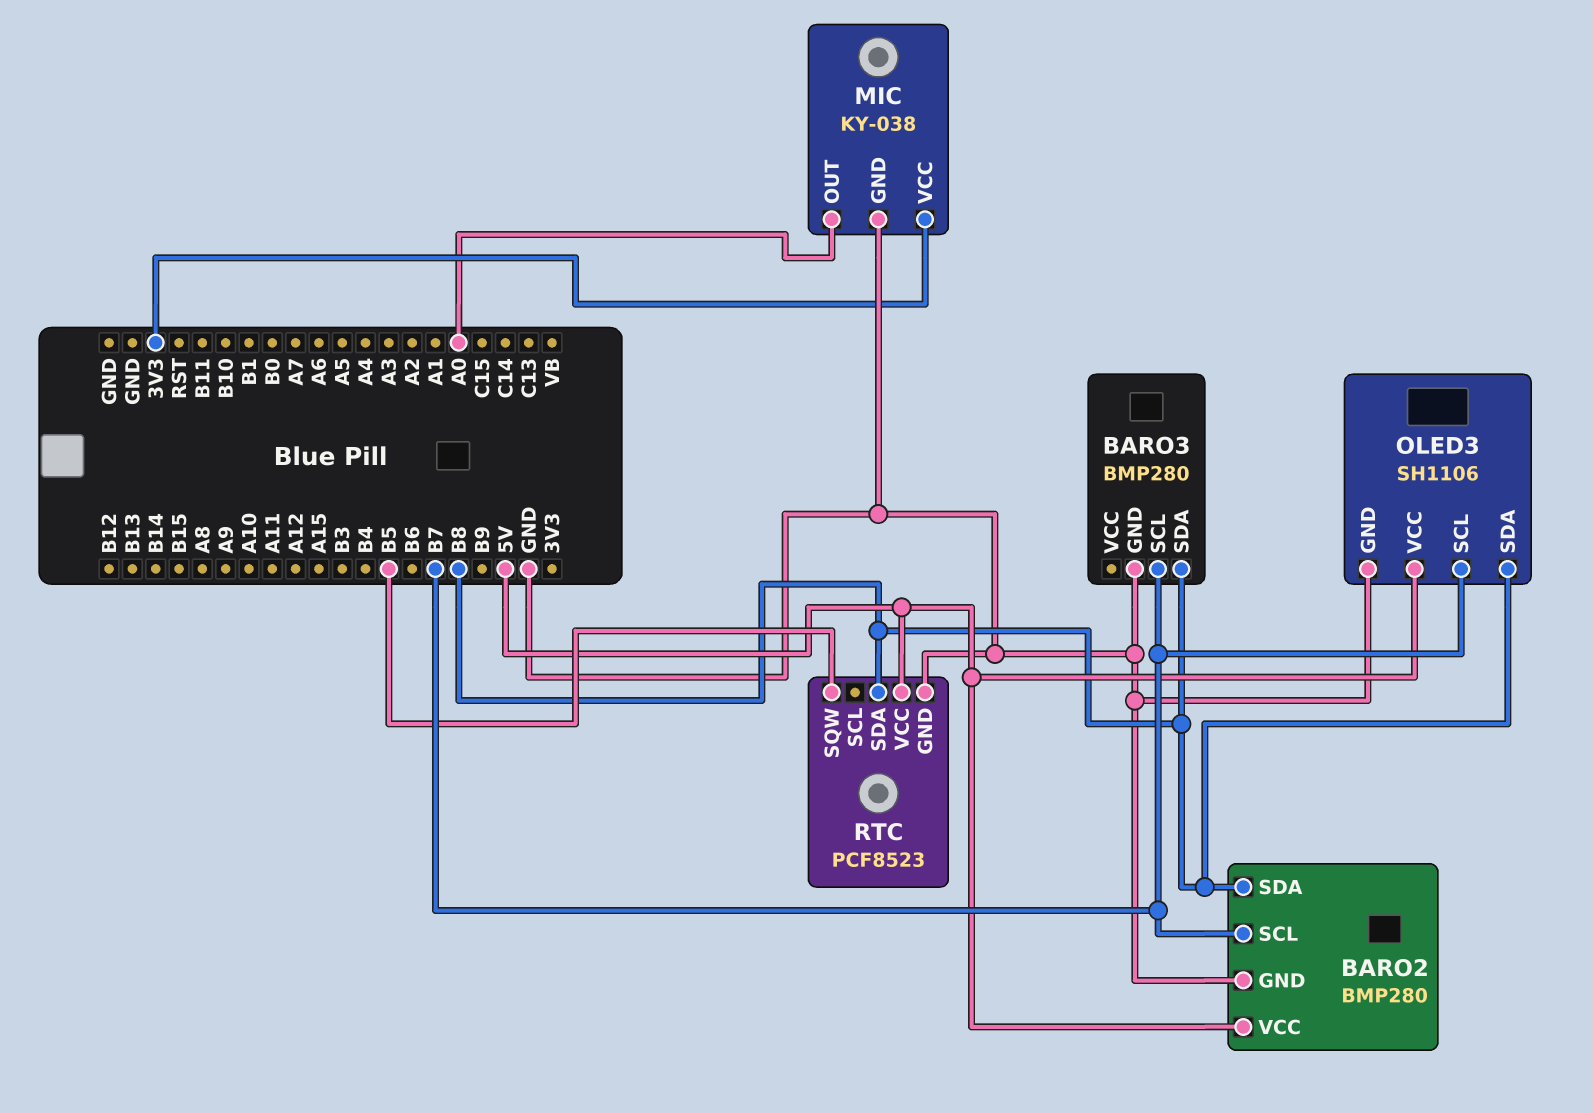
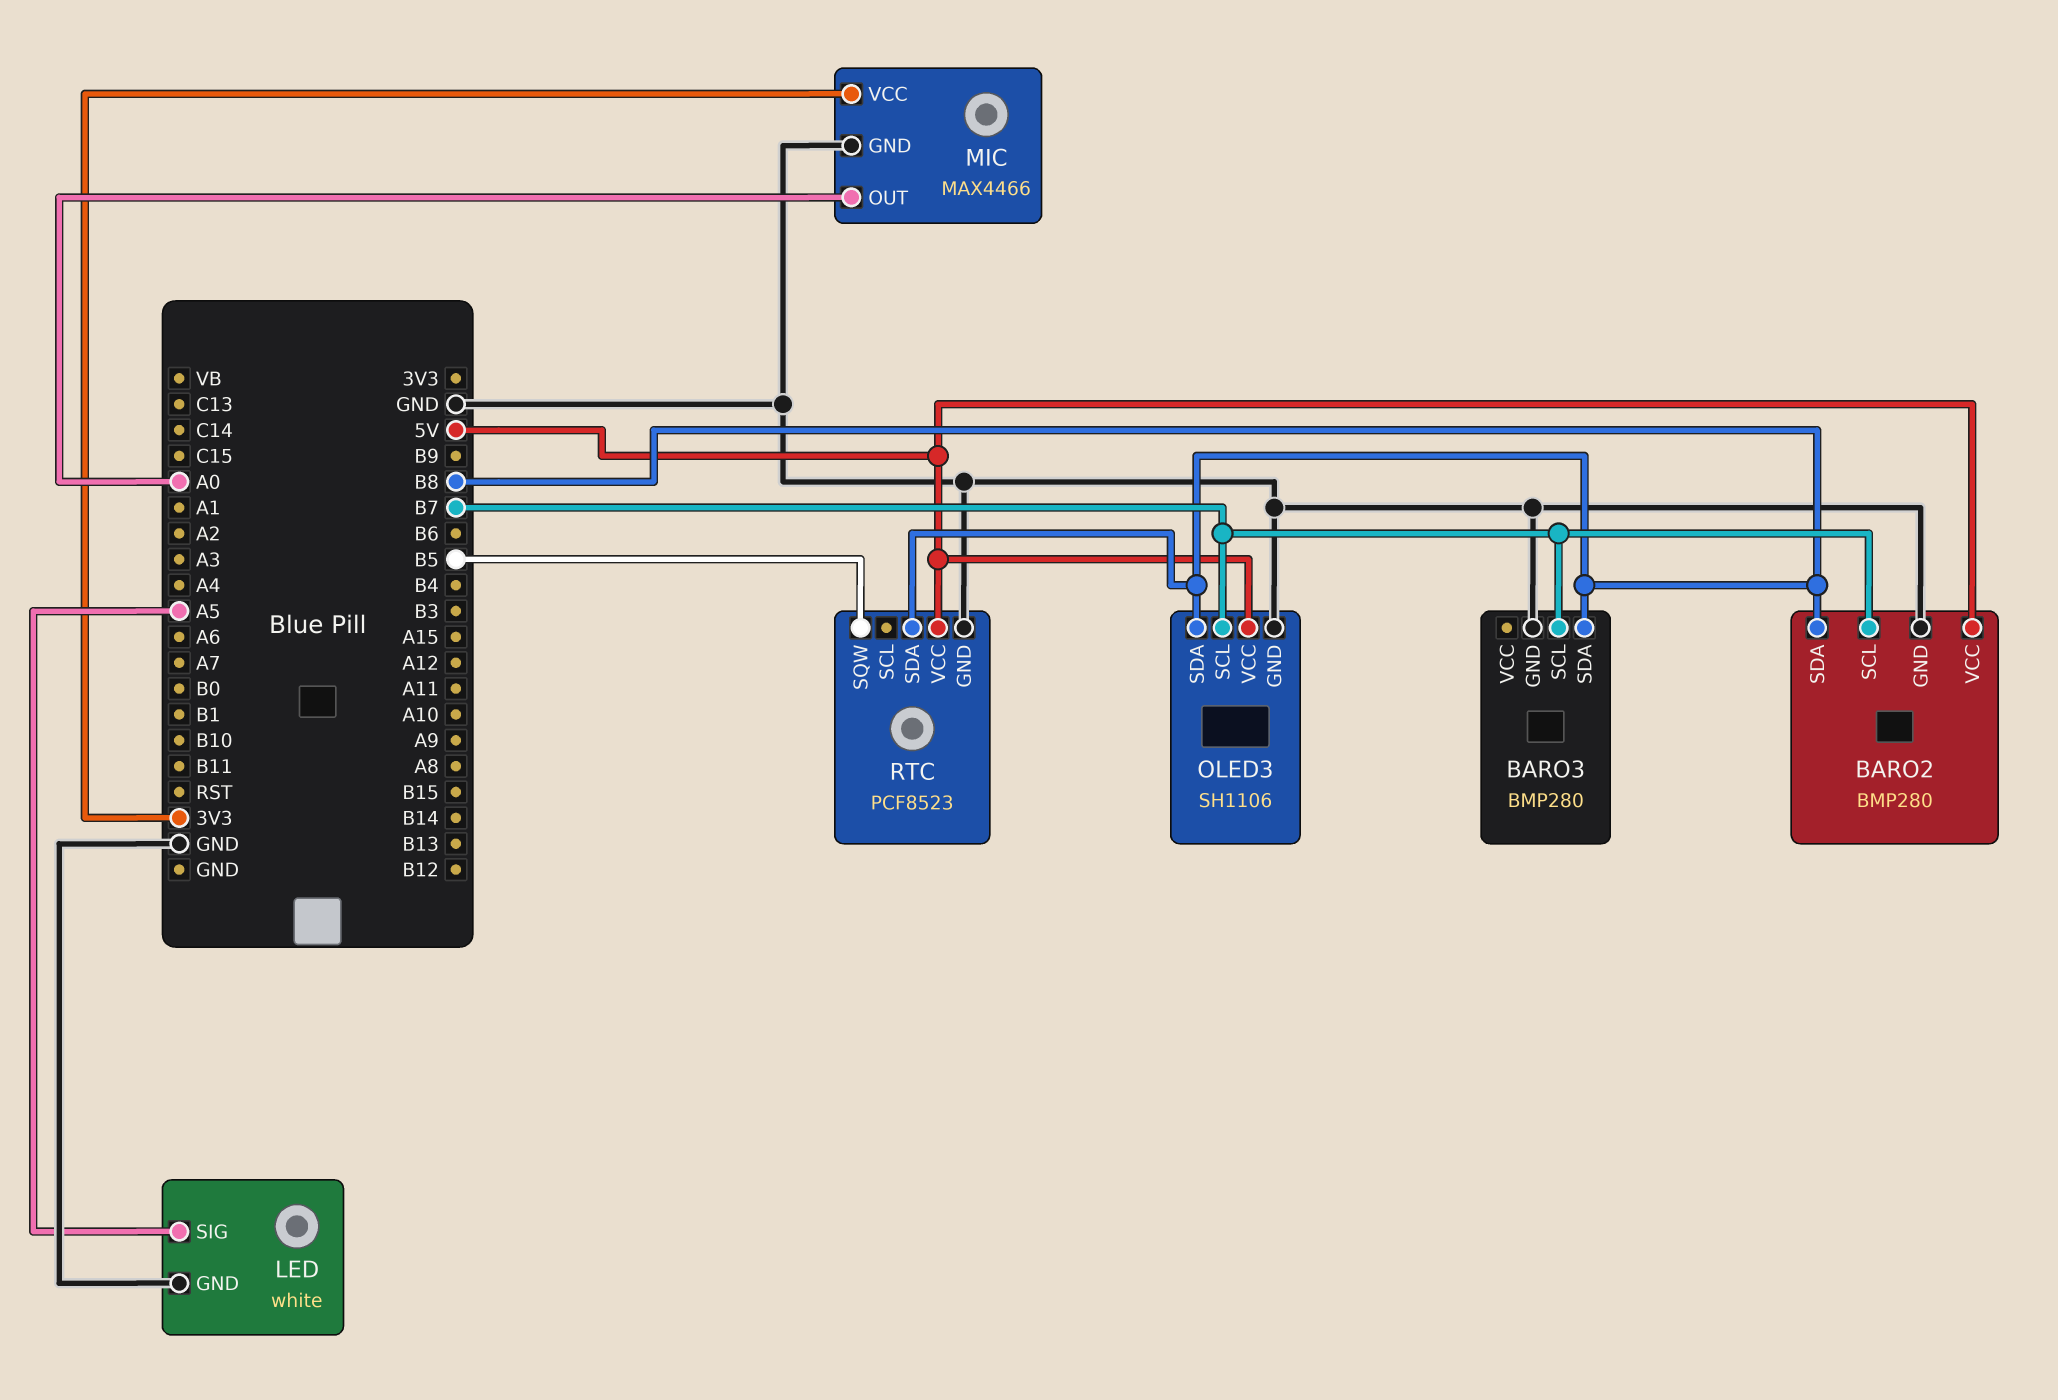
LED: none -> white
LED pin GND: none -> GND
LED pin SIG: none -> A5
MIC: KY-038 -> MAX4466

